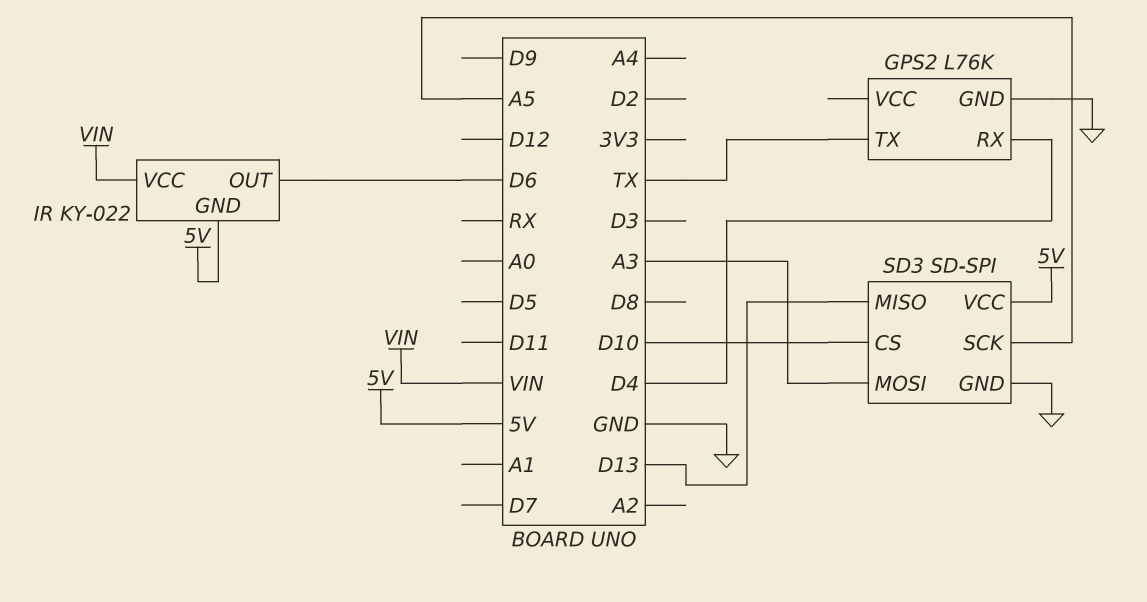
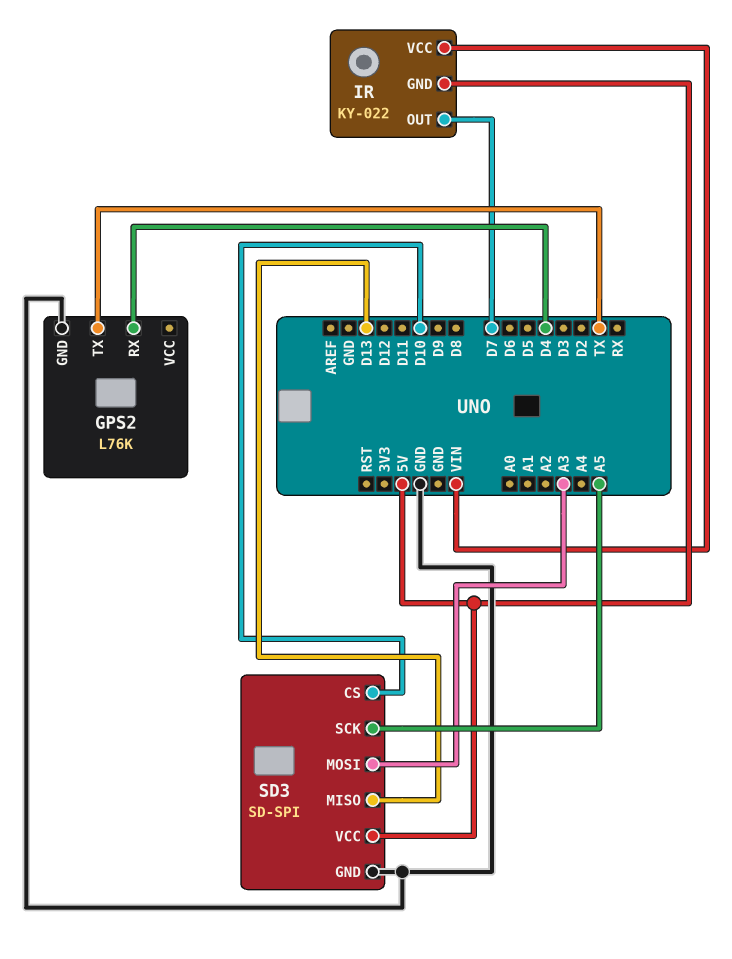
IR pin OUT: D6 -> D7

